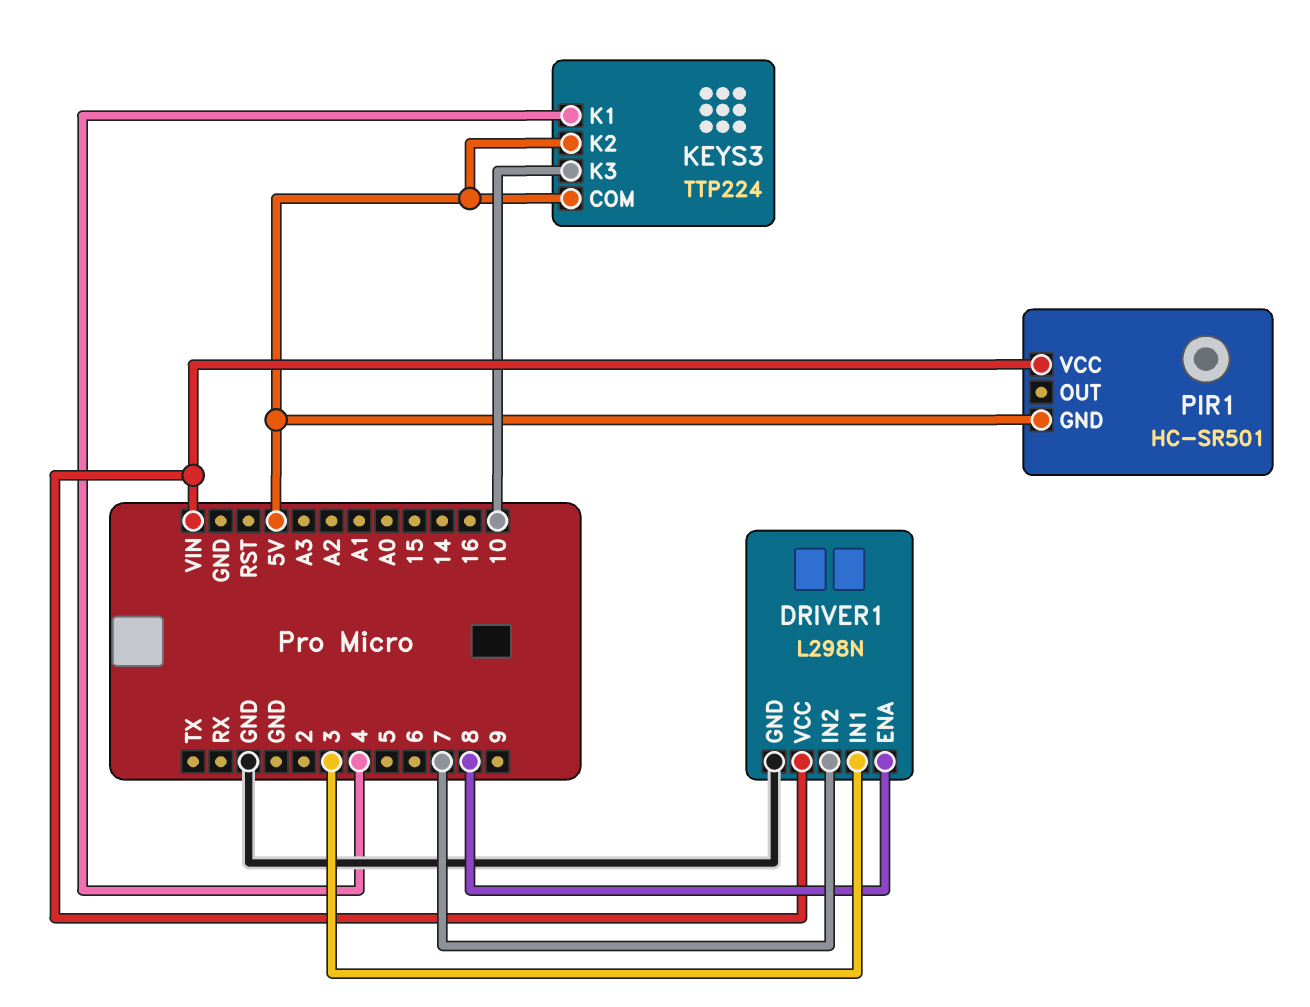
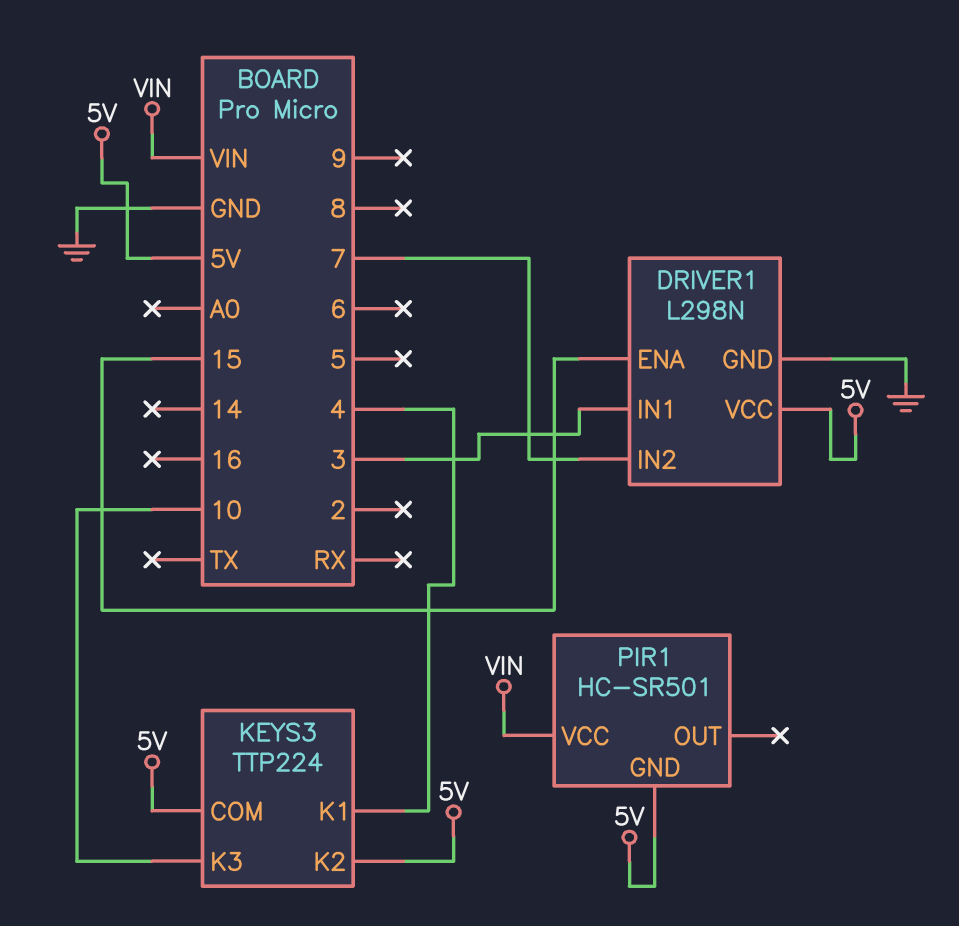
DRIVER1 pin ENA: 8 -> 15
DRIVER1 pin VCC: VIN -> 5V

